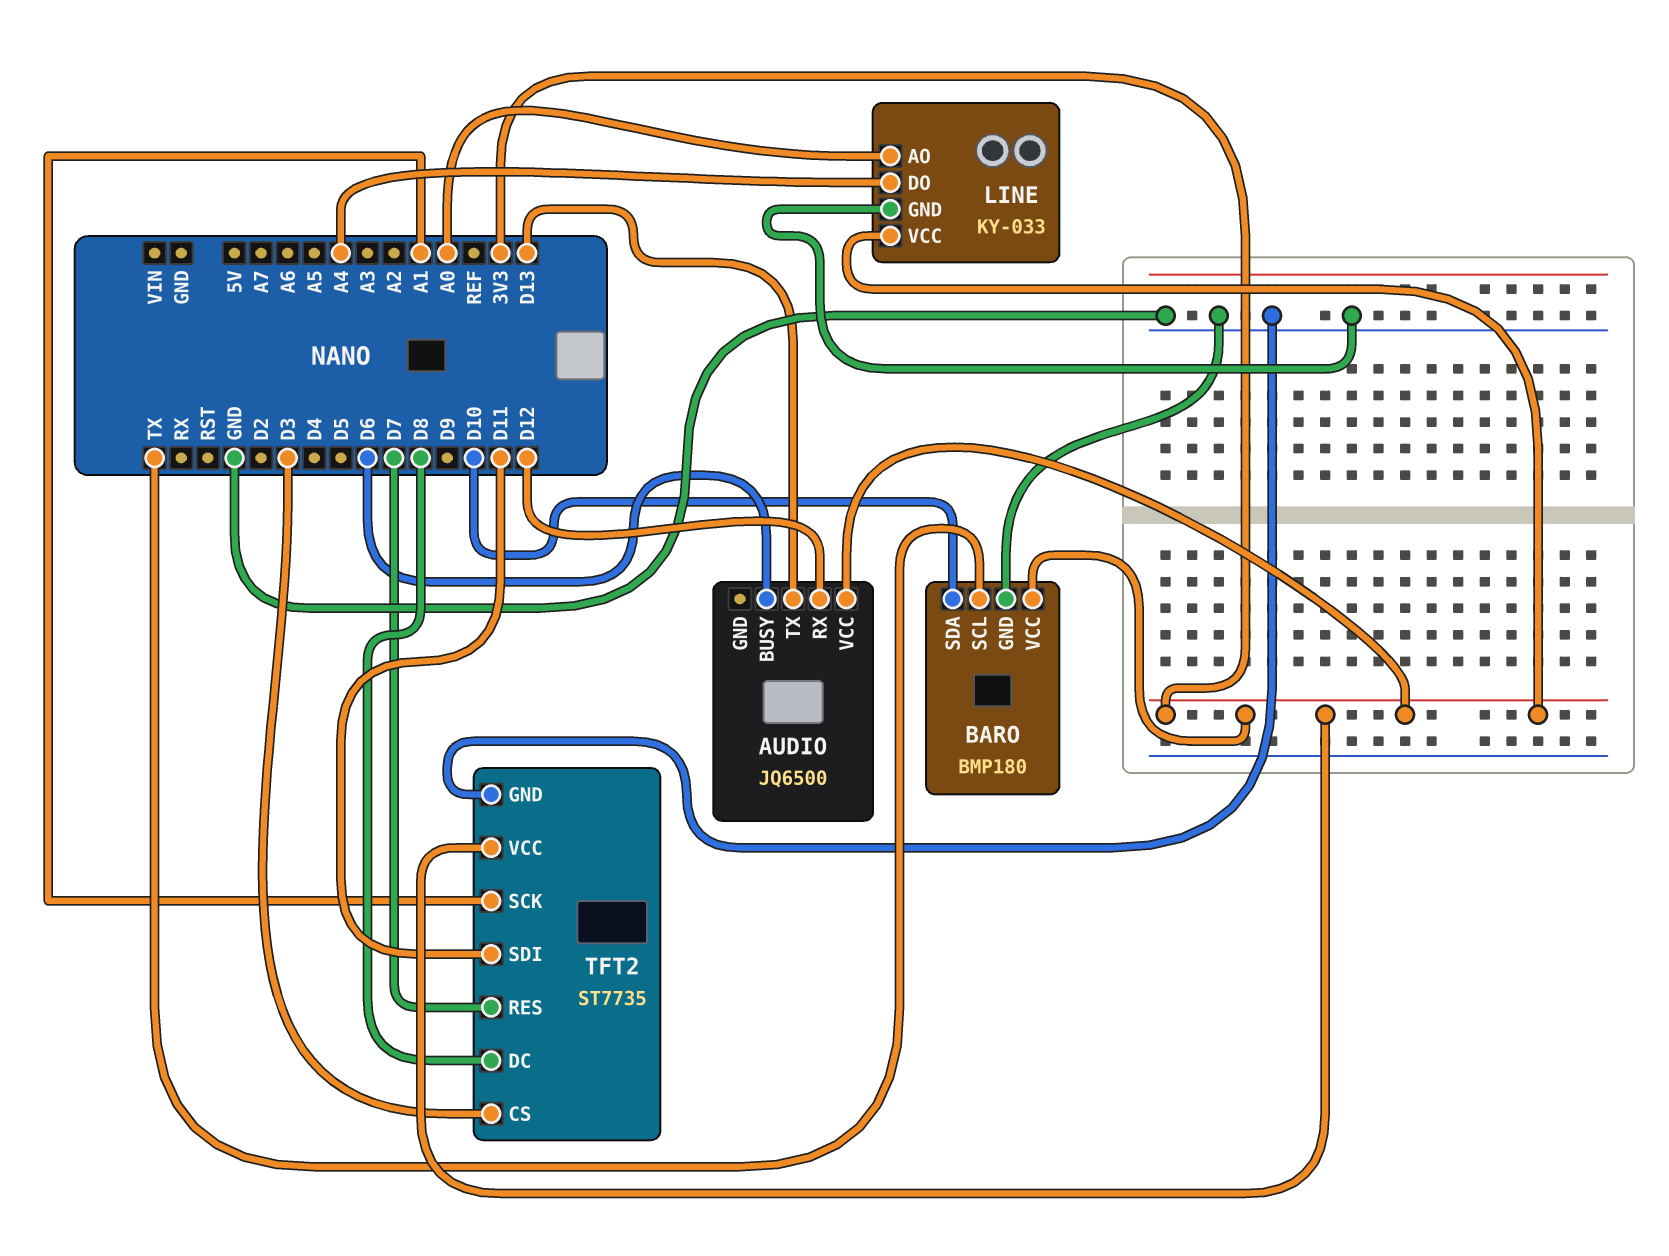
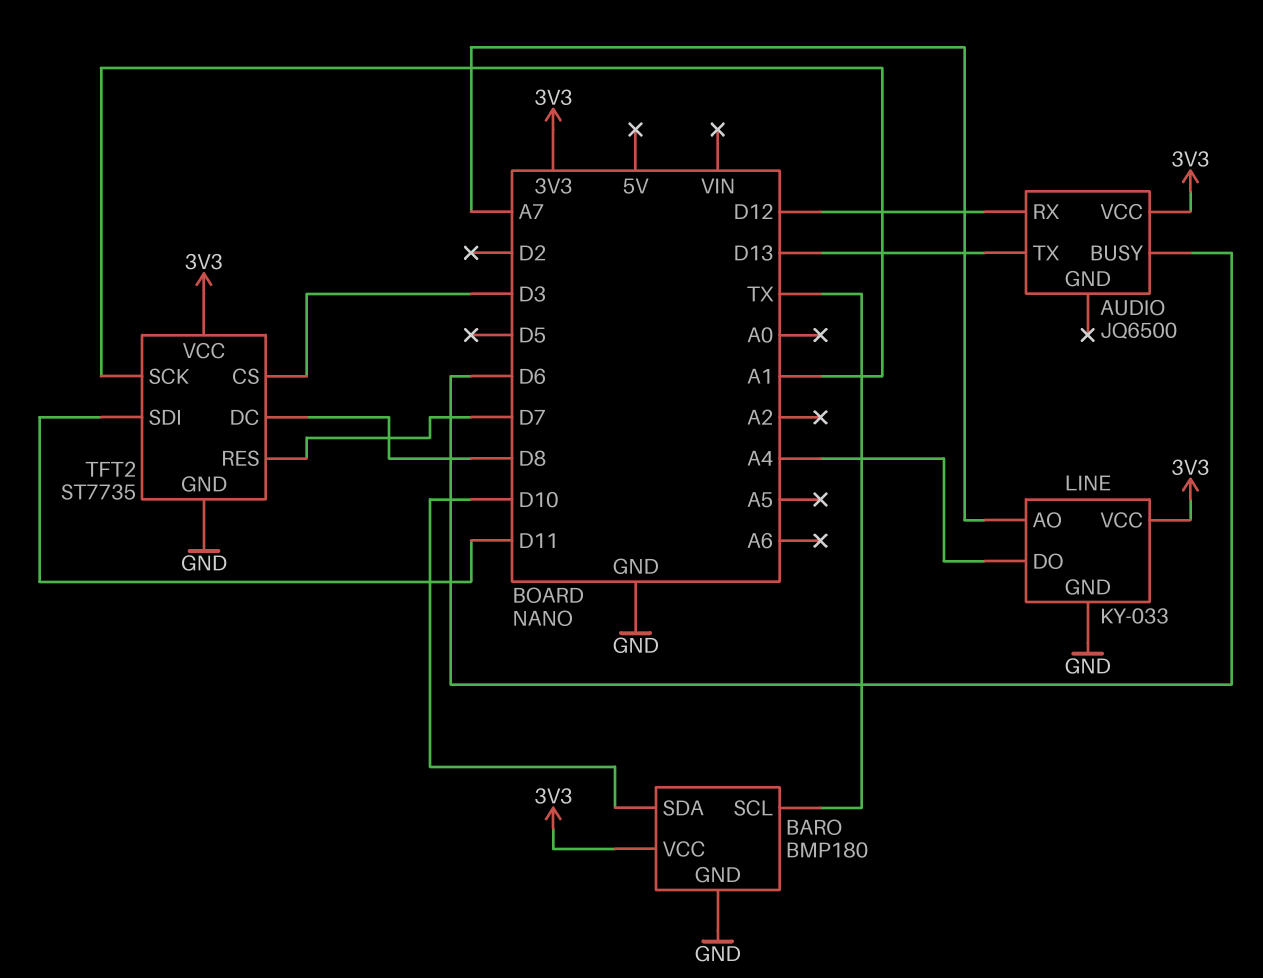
LINE pin AO: A0 -> A7

